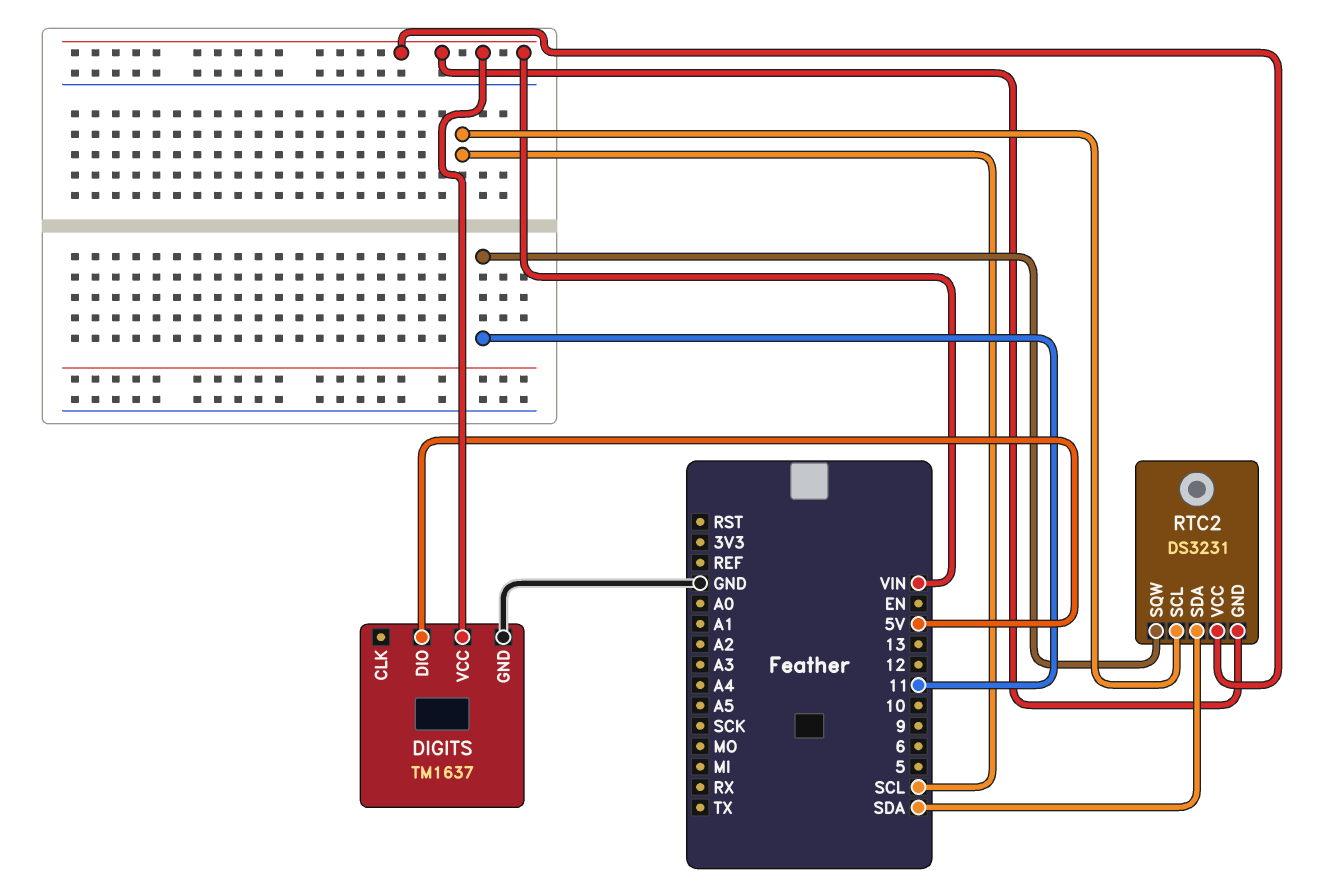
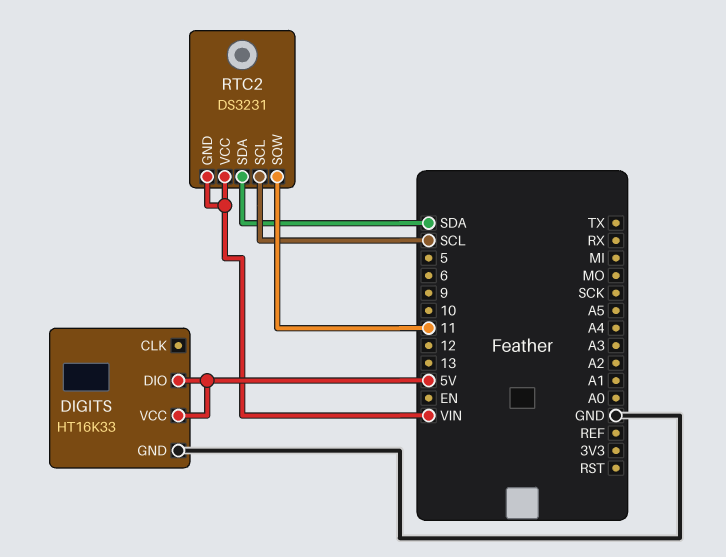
DIGITS: TM1637 -> HT16K33
DIGITS pin VCC: VIN -> 5V

